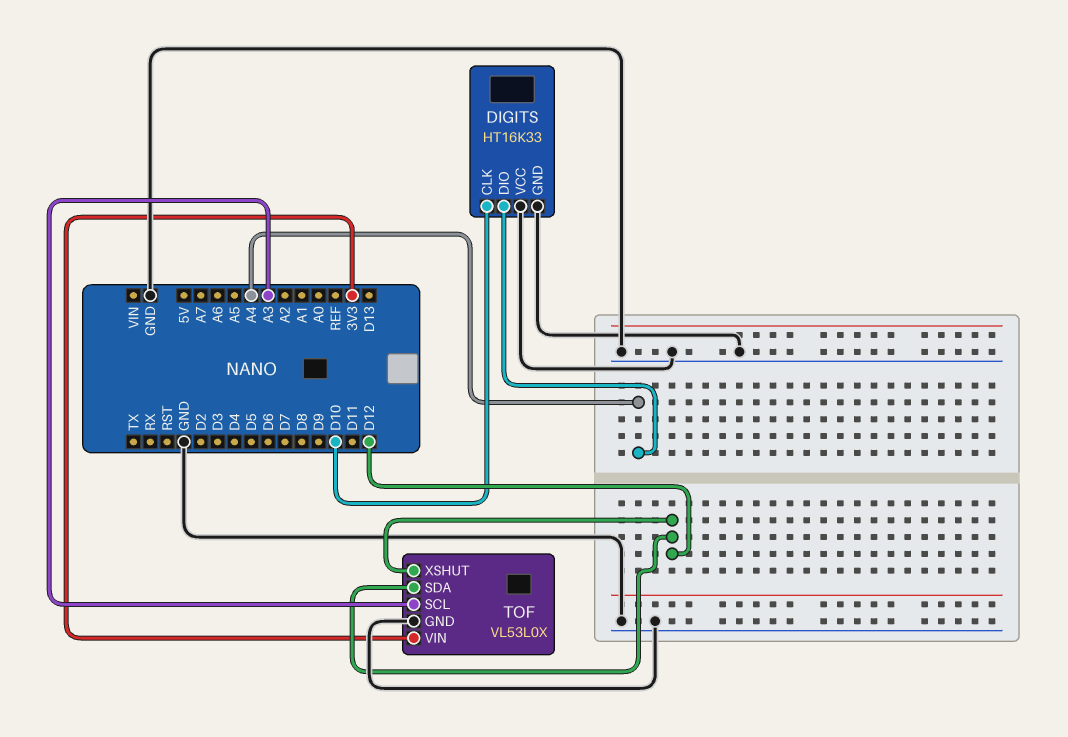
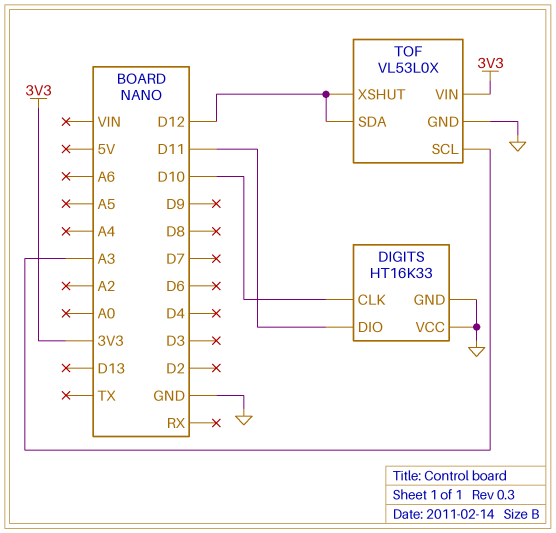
DIGITS pin DIO: A4 -> D11

